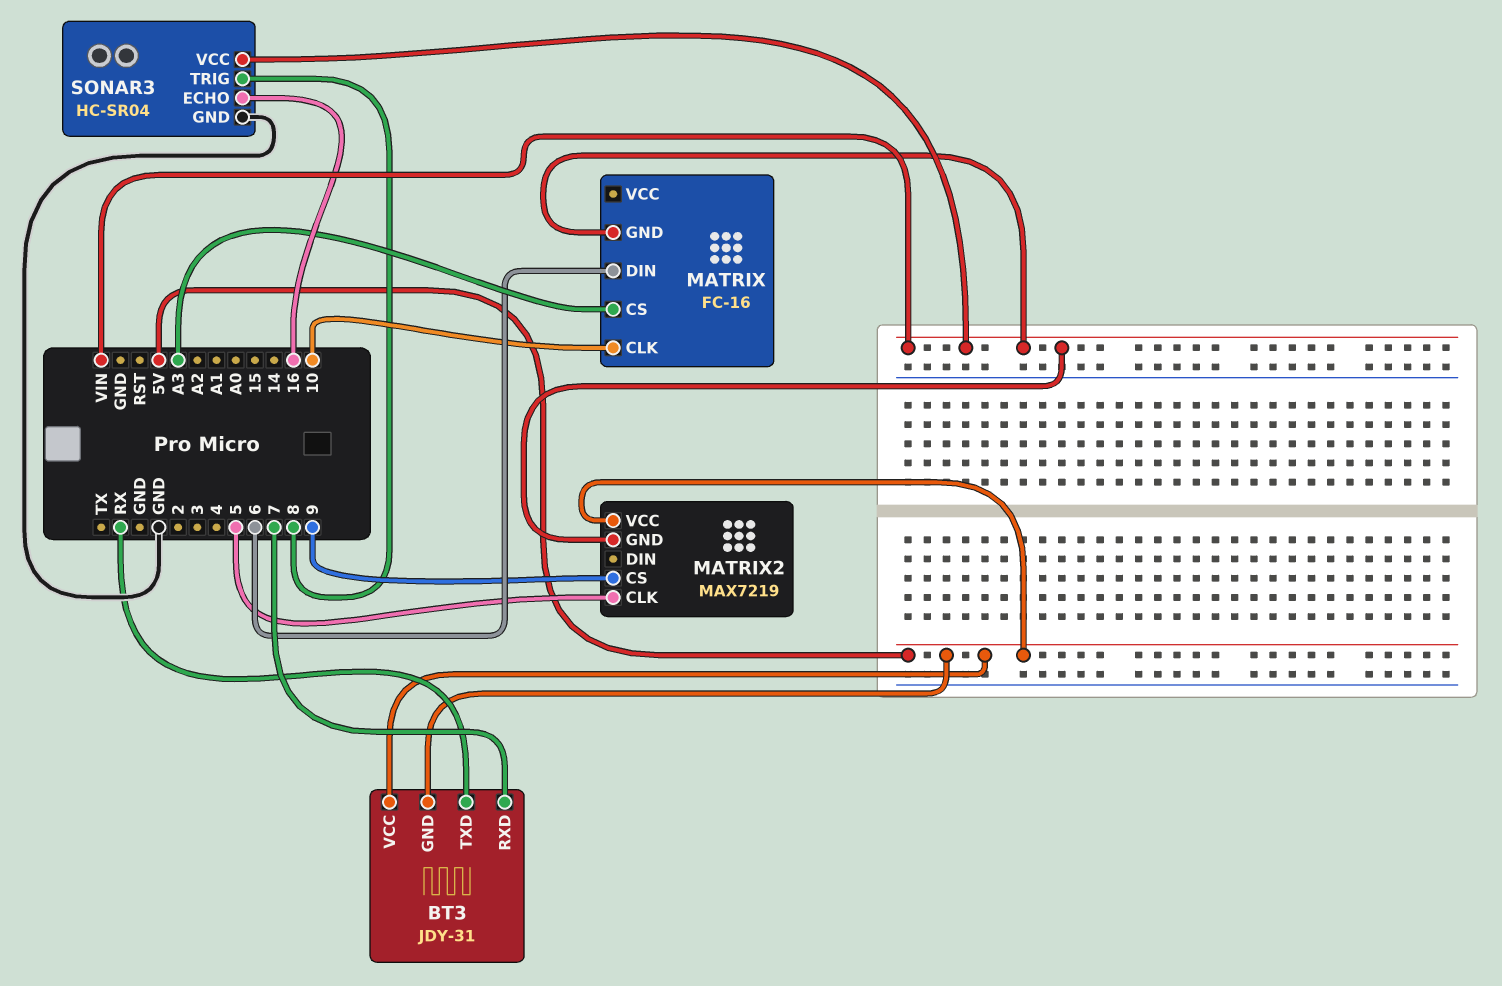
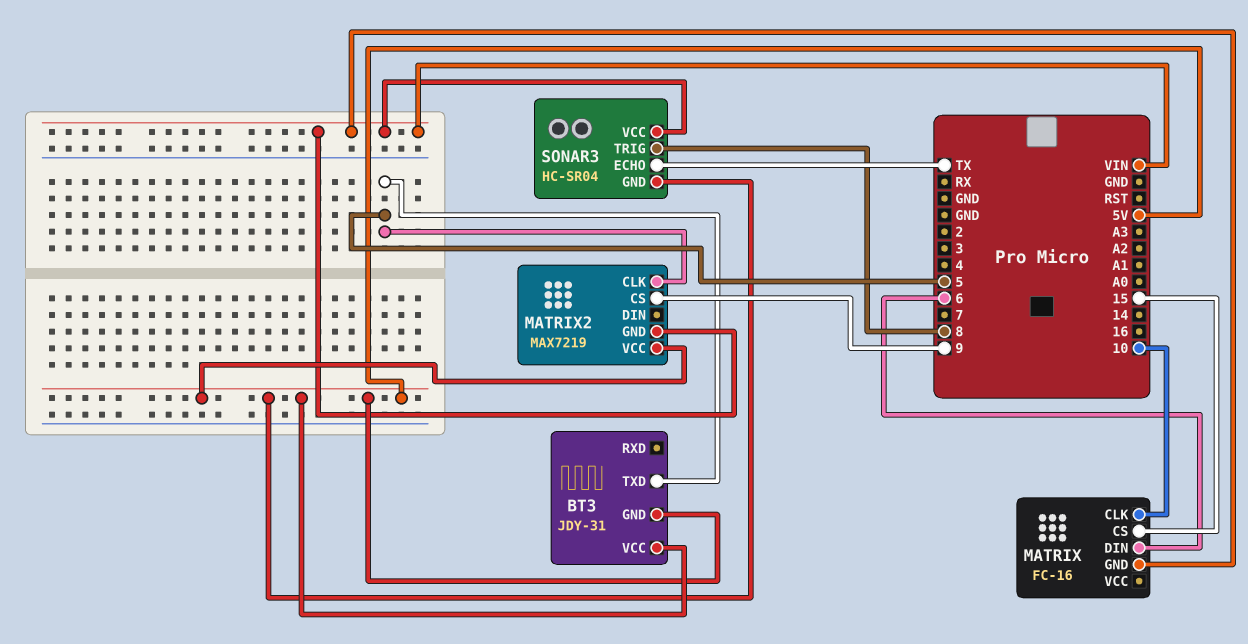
BT3 pin RXD: 7 -> none
BT3 pin TXD: RX -> 5
MATRIX pin CS: A3 -> 15
SONAR3 pin ECHO: 16 -> TX
SONAR3 pin GND: GND -> 5V

